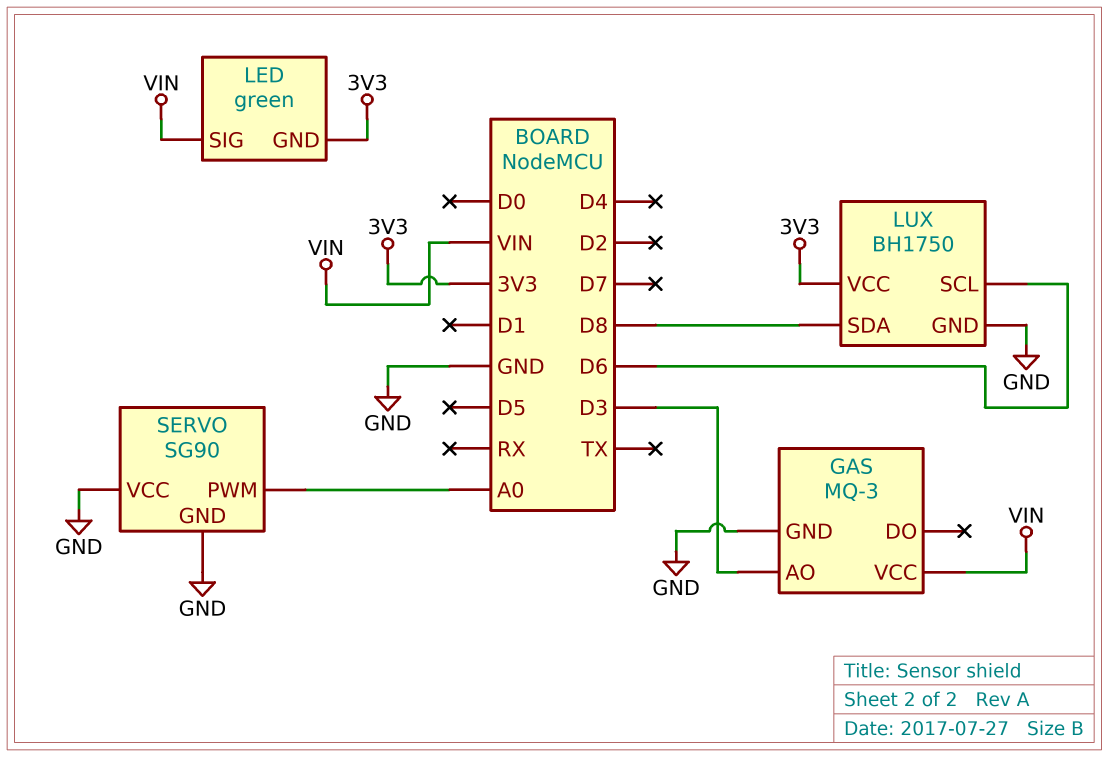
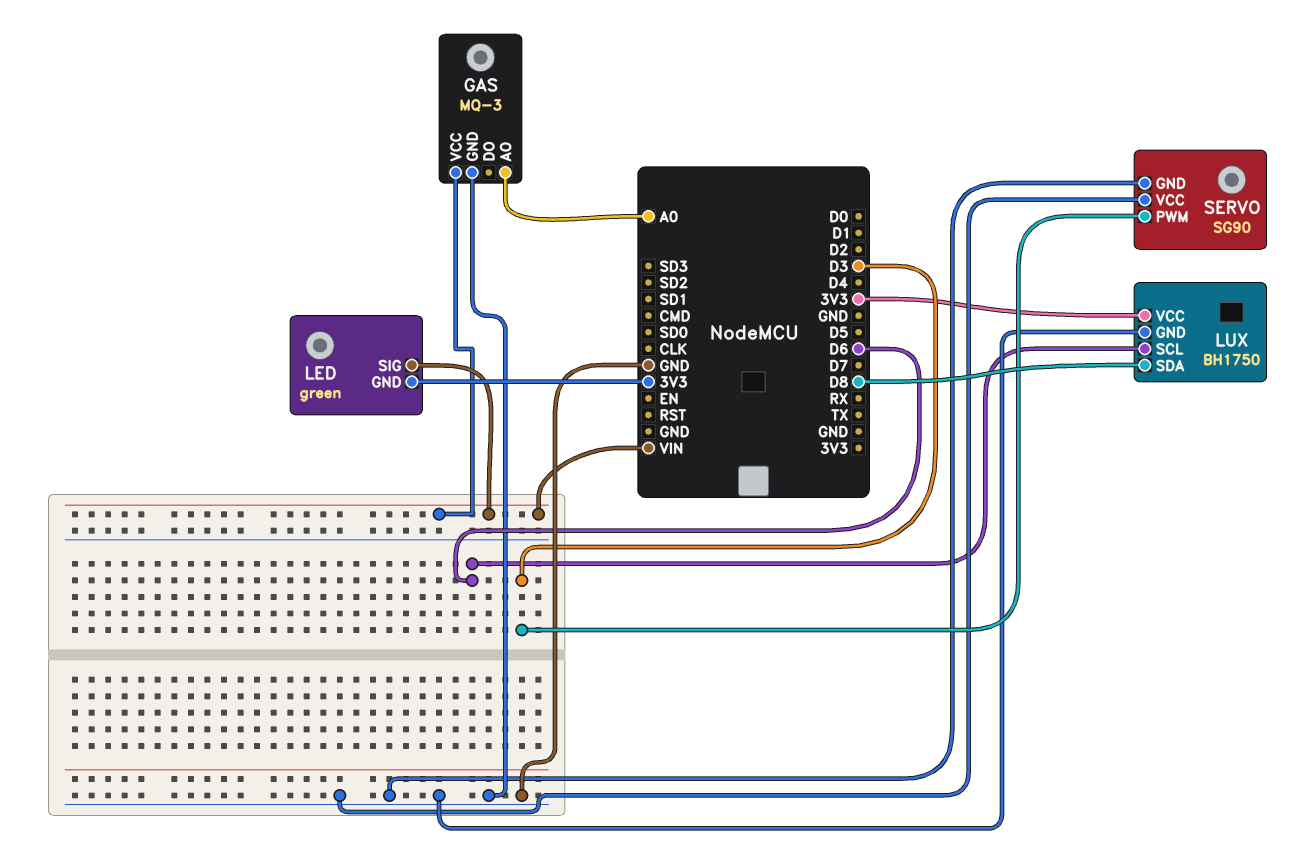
GAS pin AO: D3 -> A0
SERVO pin PWM: A0 -> D3

